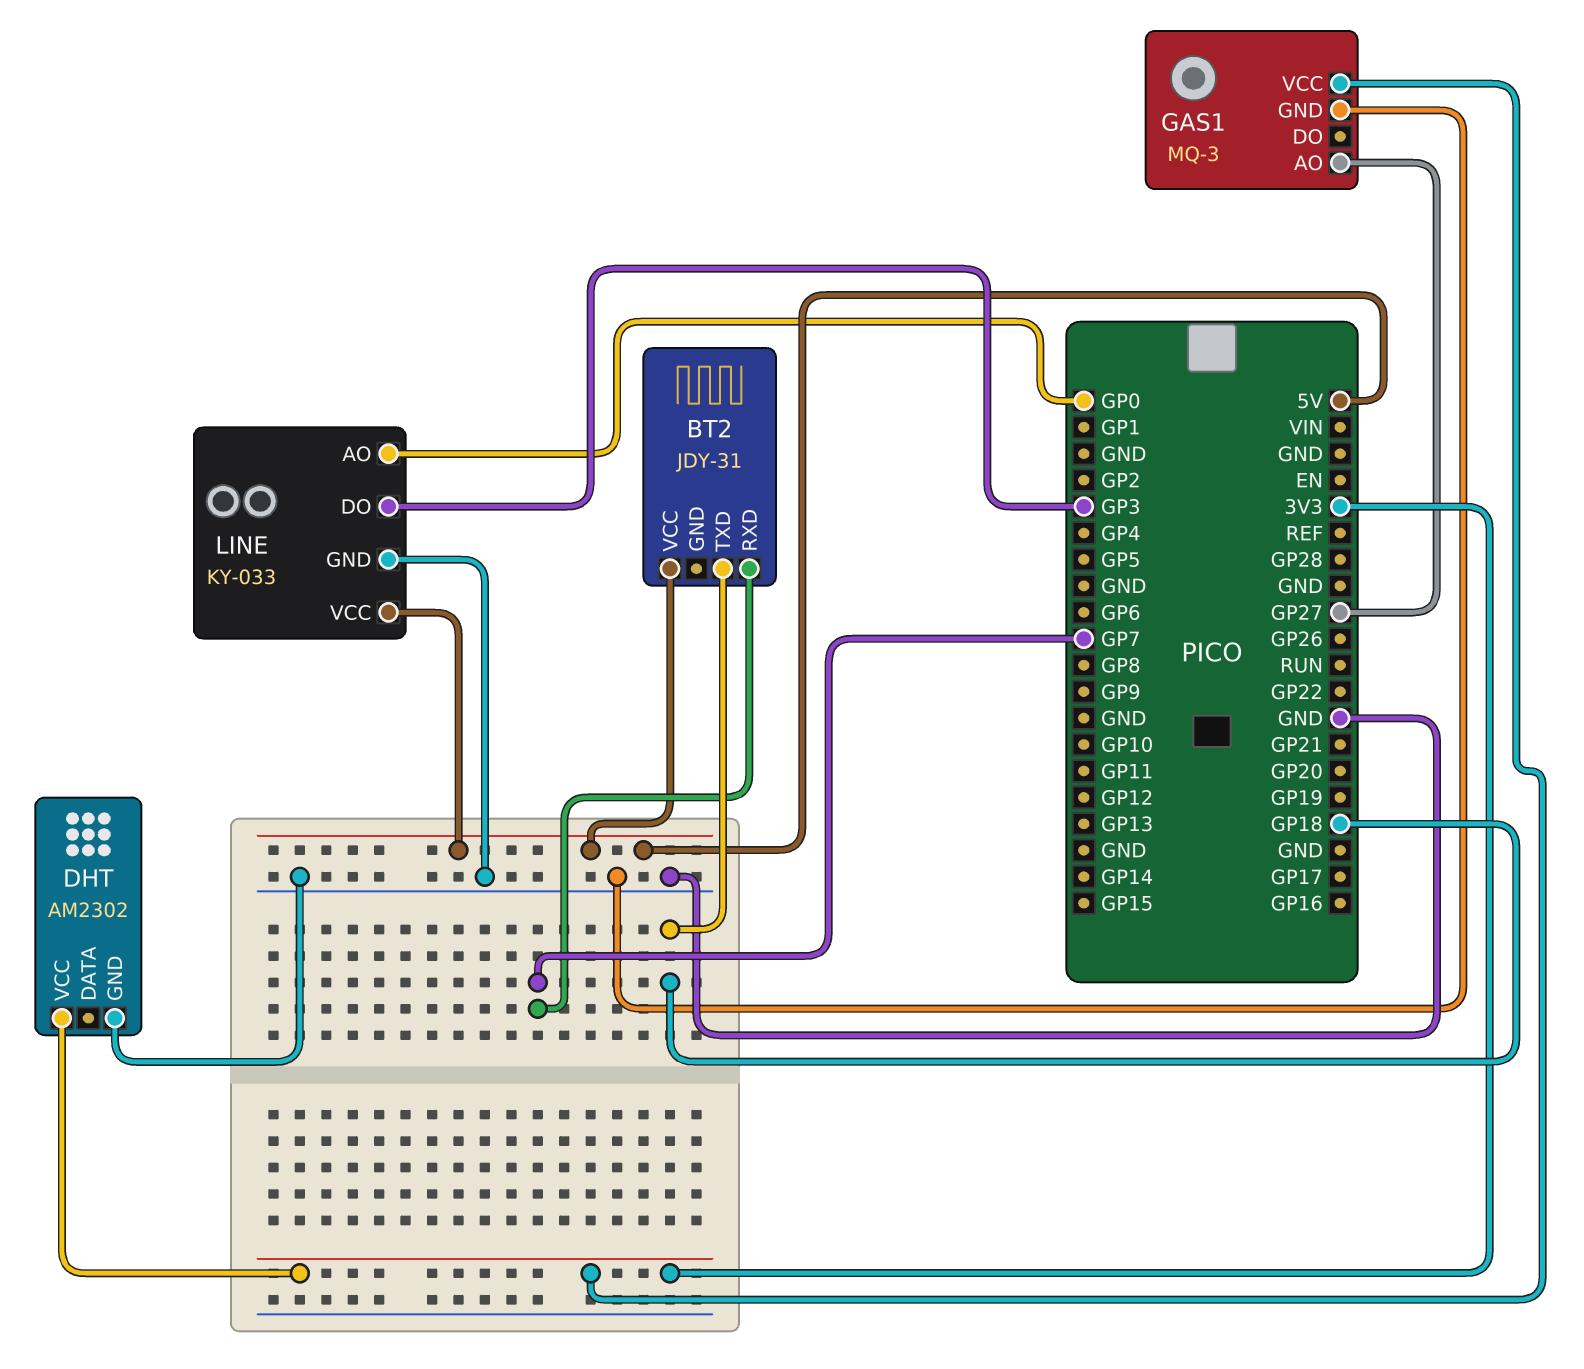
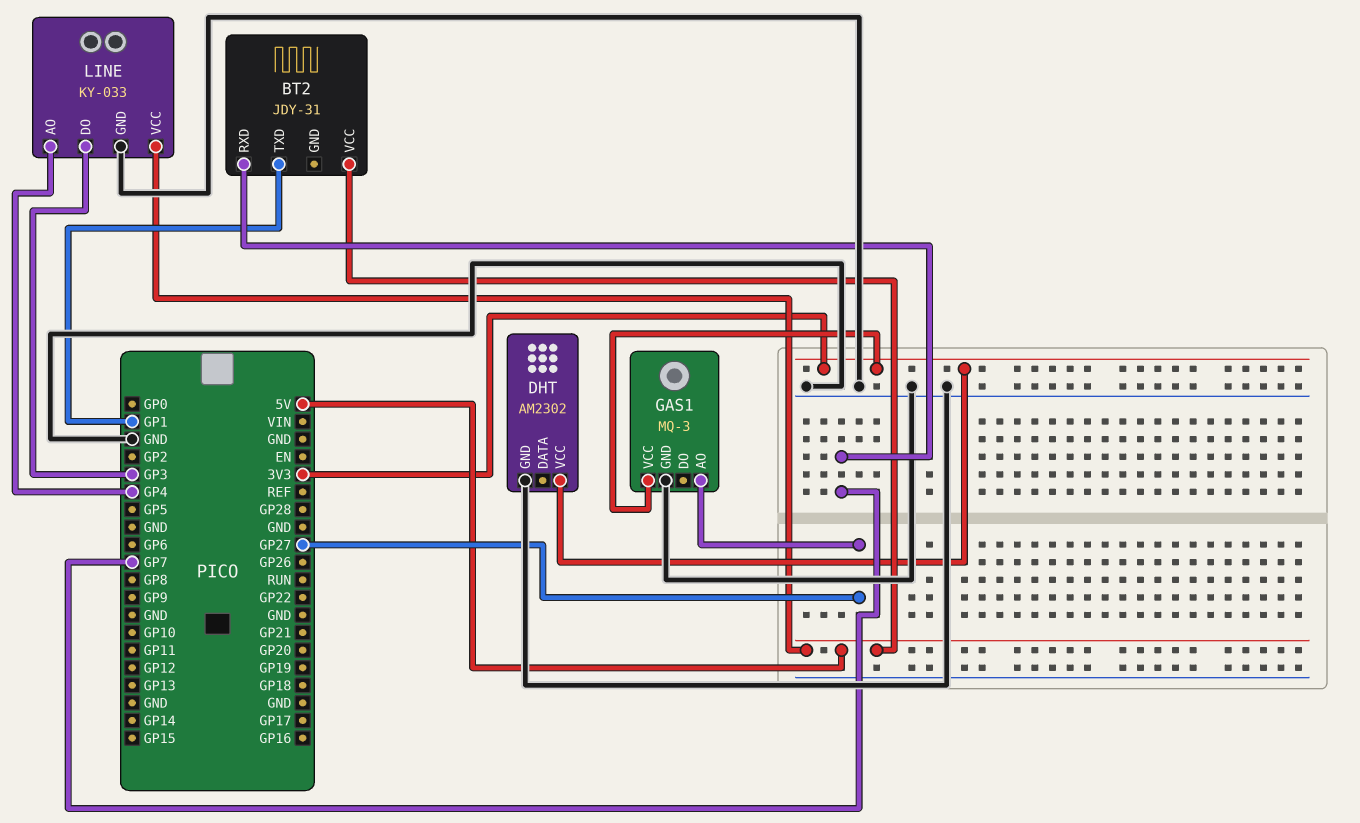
BT2 pin TXD: GP18 -> GP1
LINE pin AO: GP0 -> GP4

